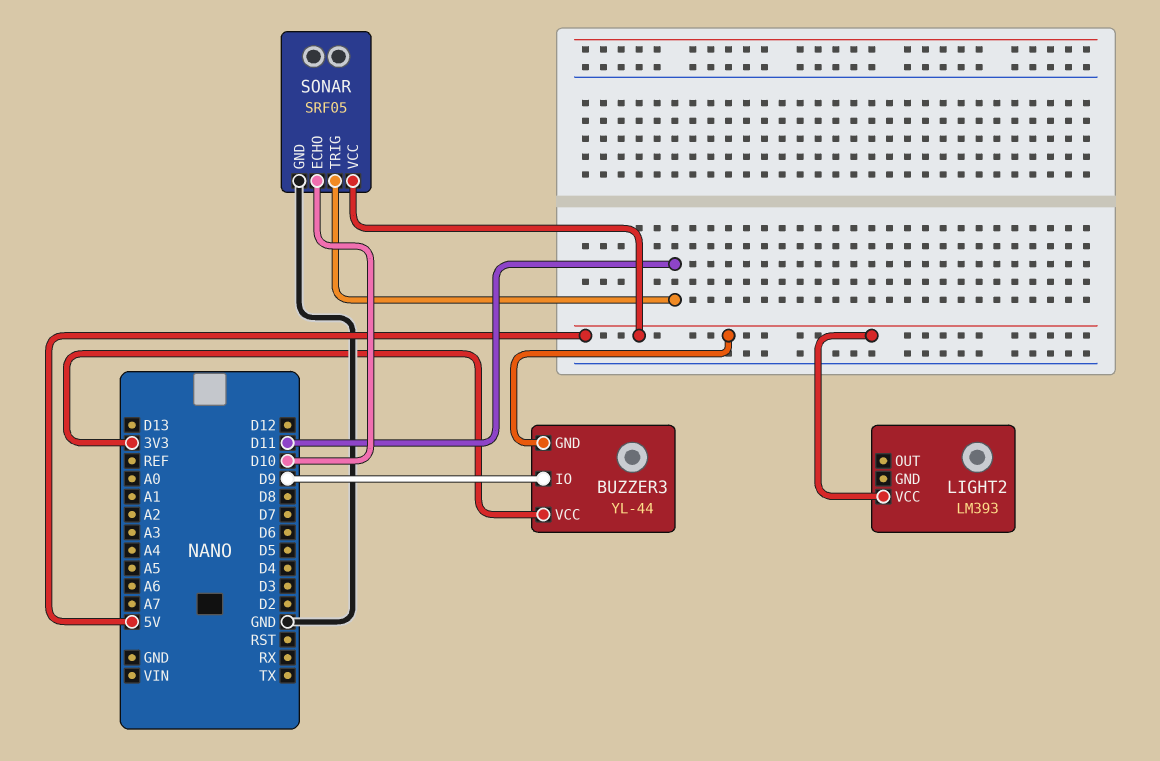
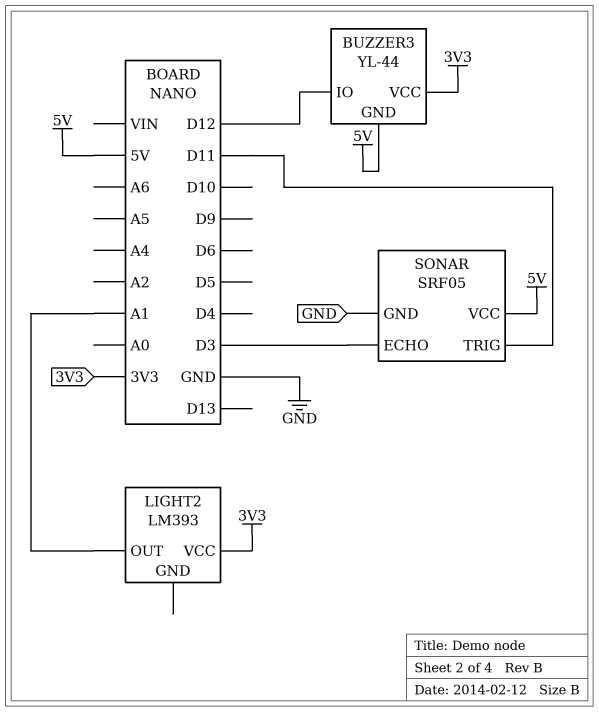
BUZZER3 pin IO: D9 -> D12
LIGHT2 pin OUT: none -> A1
LIGHT2 pin VCC: 5V -> 3V3
SONAR pin ECHO: D10 -> D3

